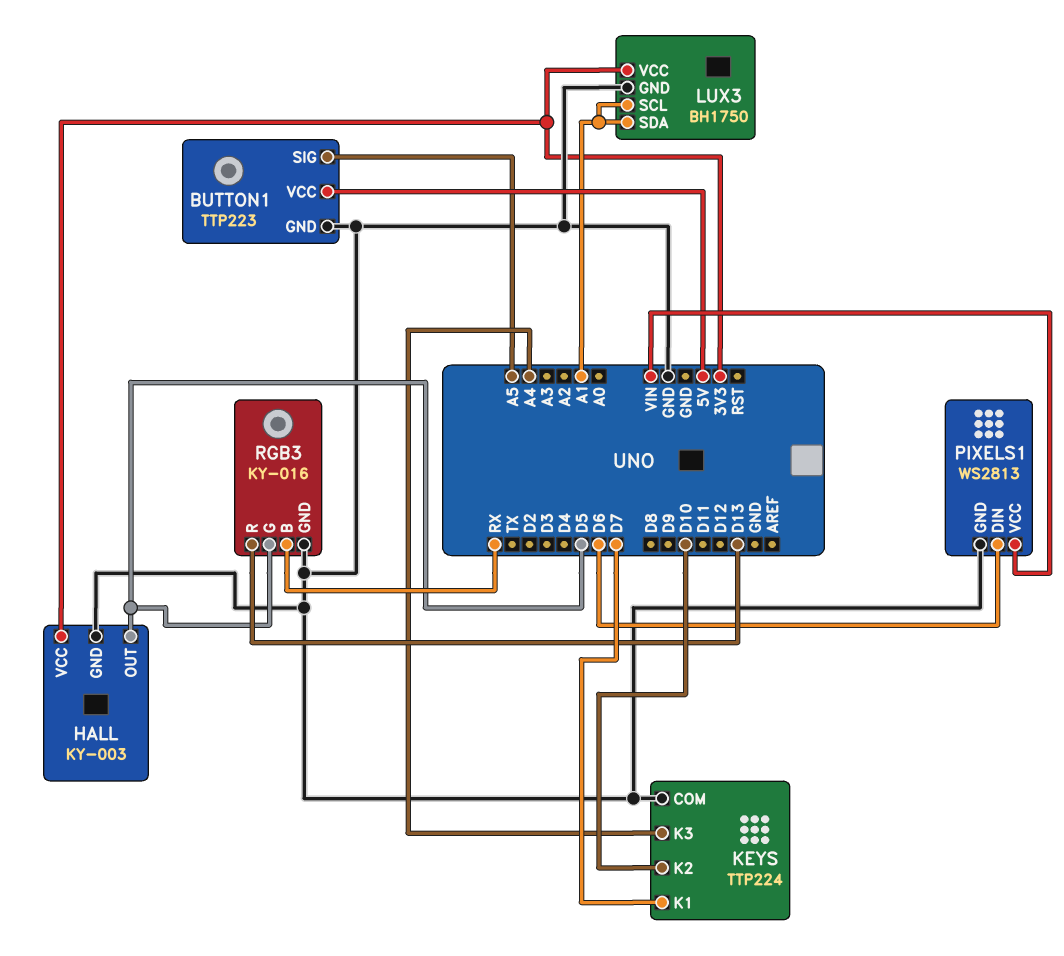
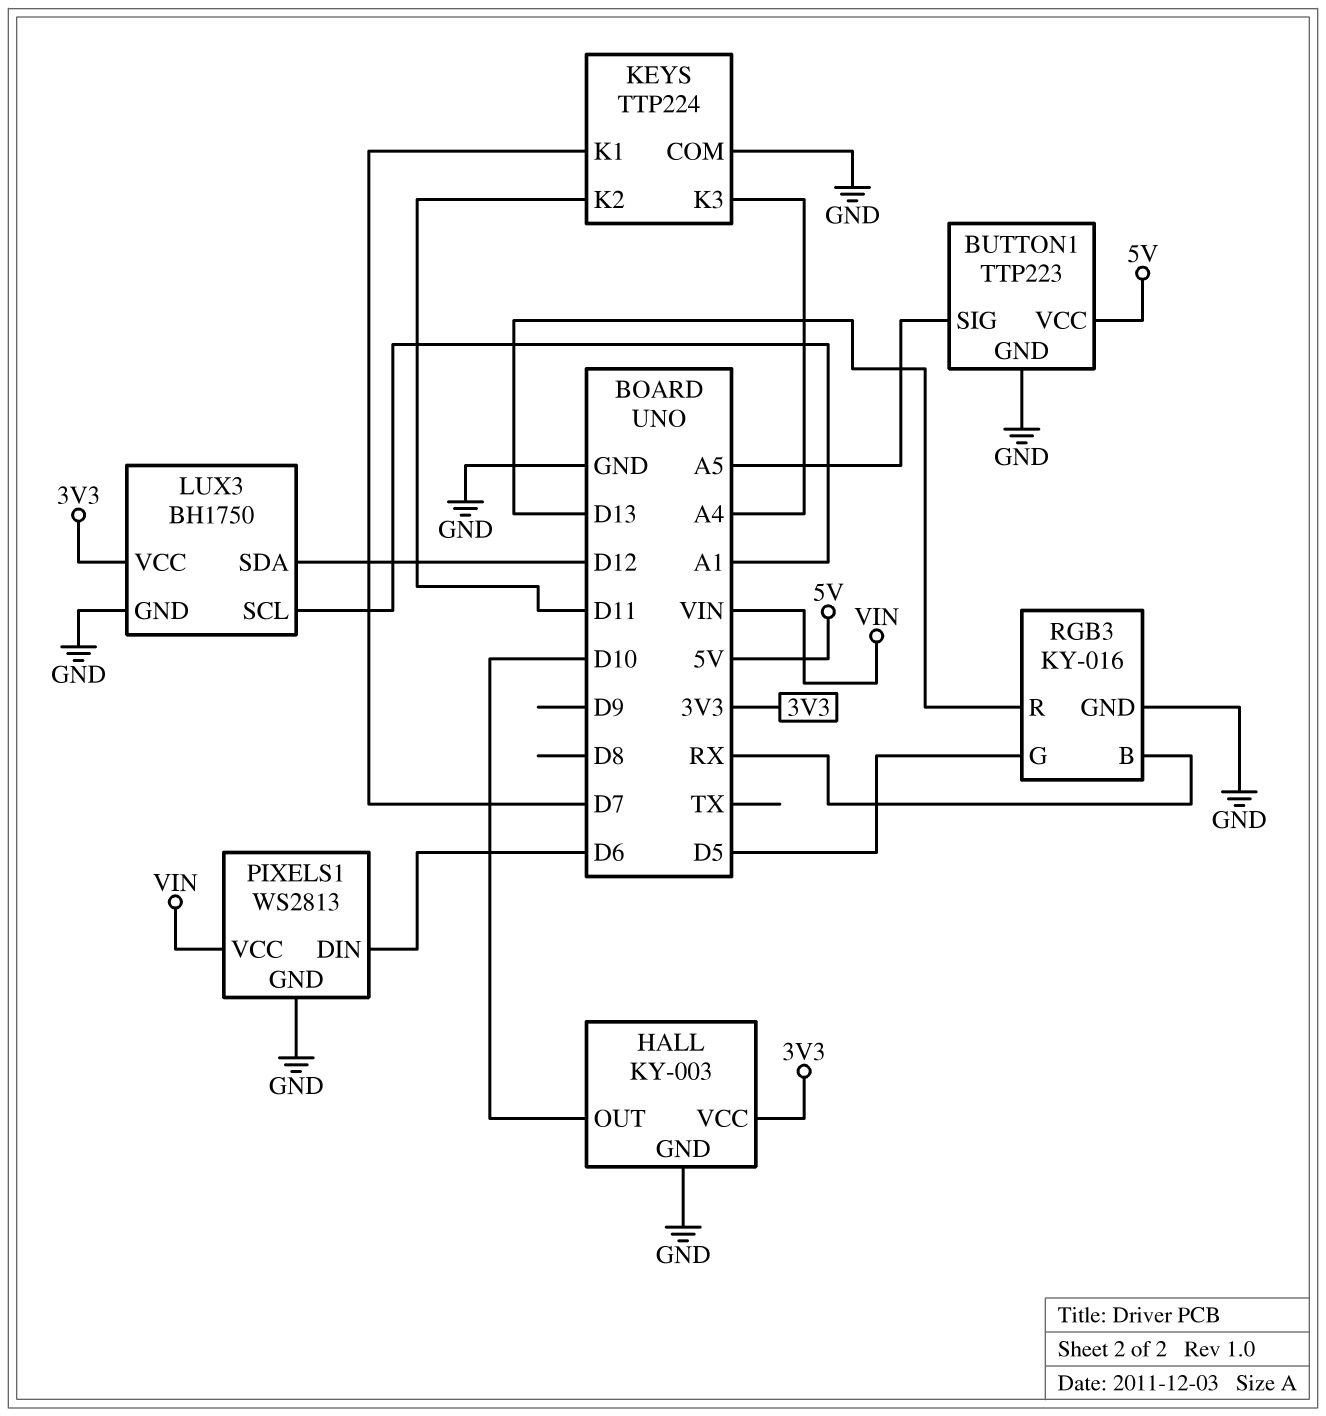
HALL pin OUT: D5 -> D10
KEYS pin K2: D10 -> D11
LUX3 pin SDA: A1 -> D12

